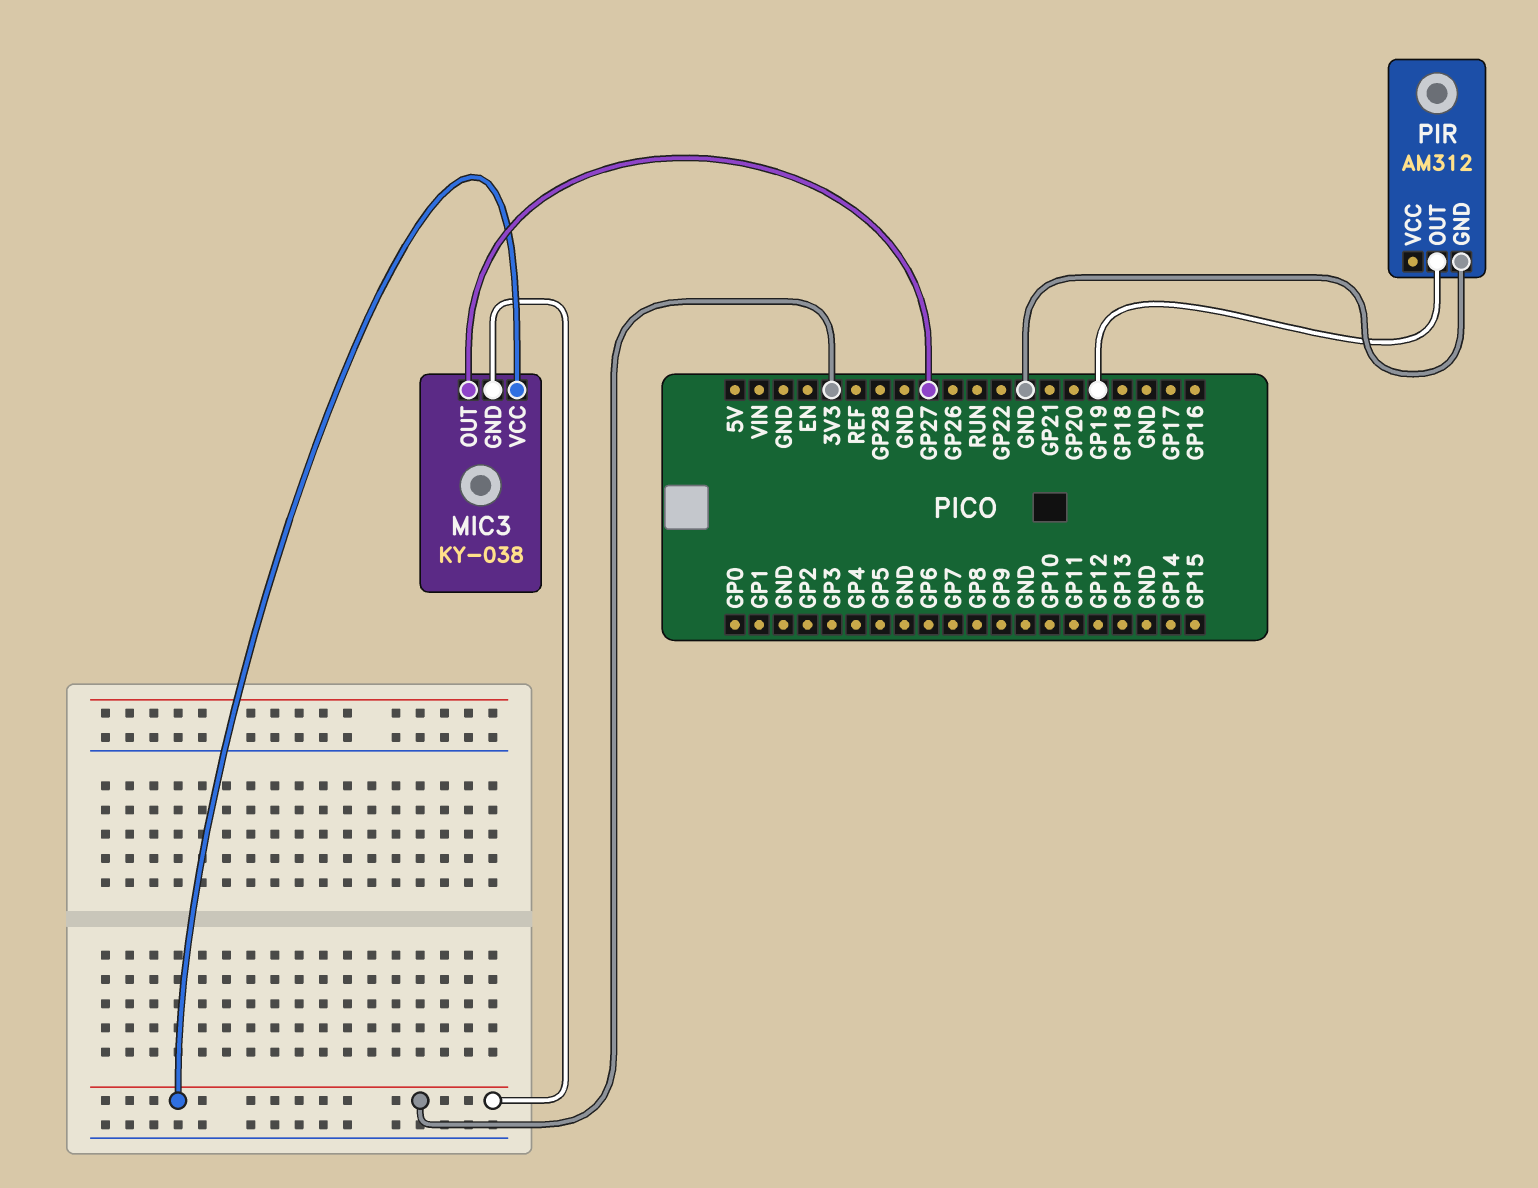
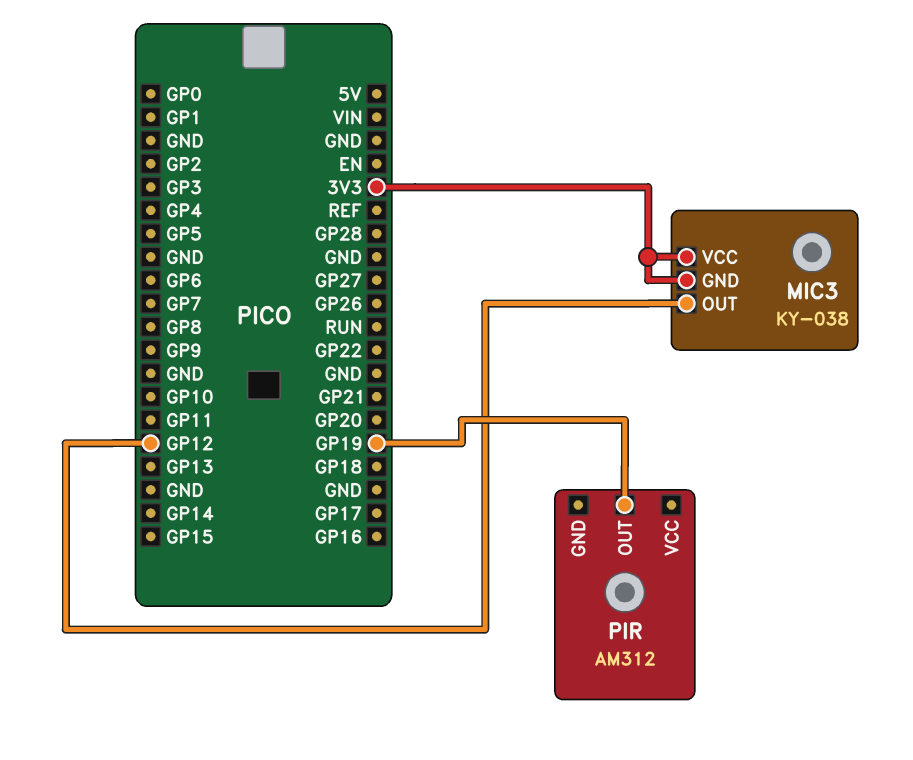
MIC3 pin OUT: GP27 -> GP12
PIR pin GND: GND -> none

